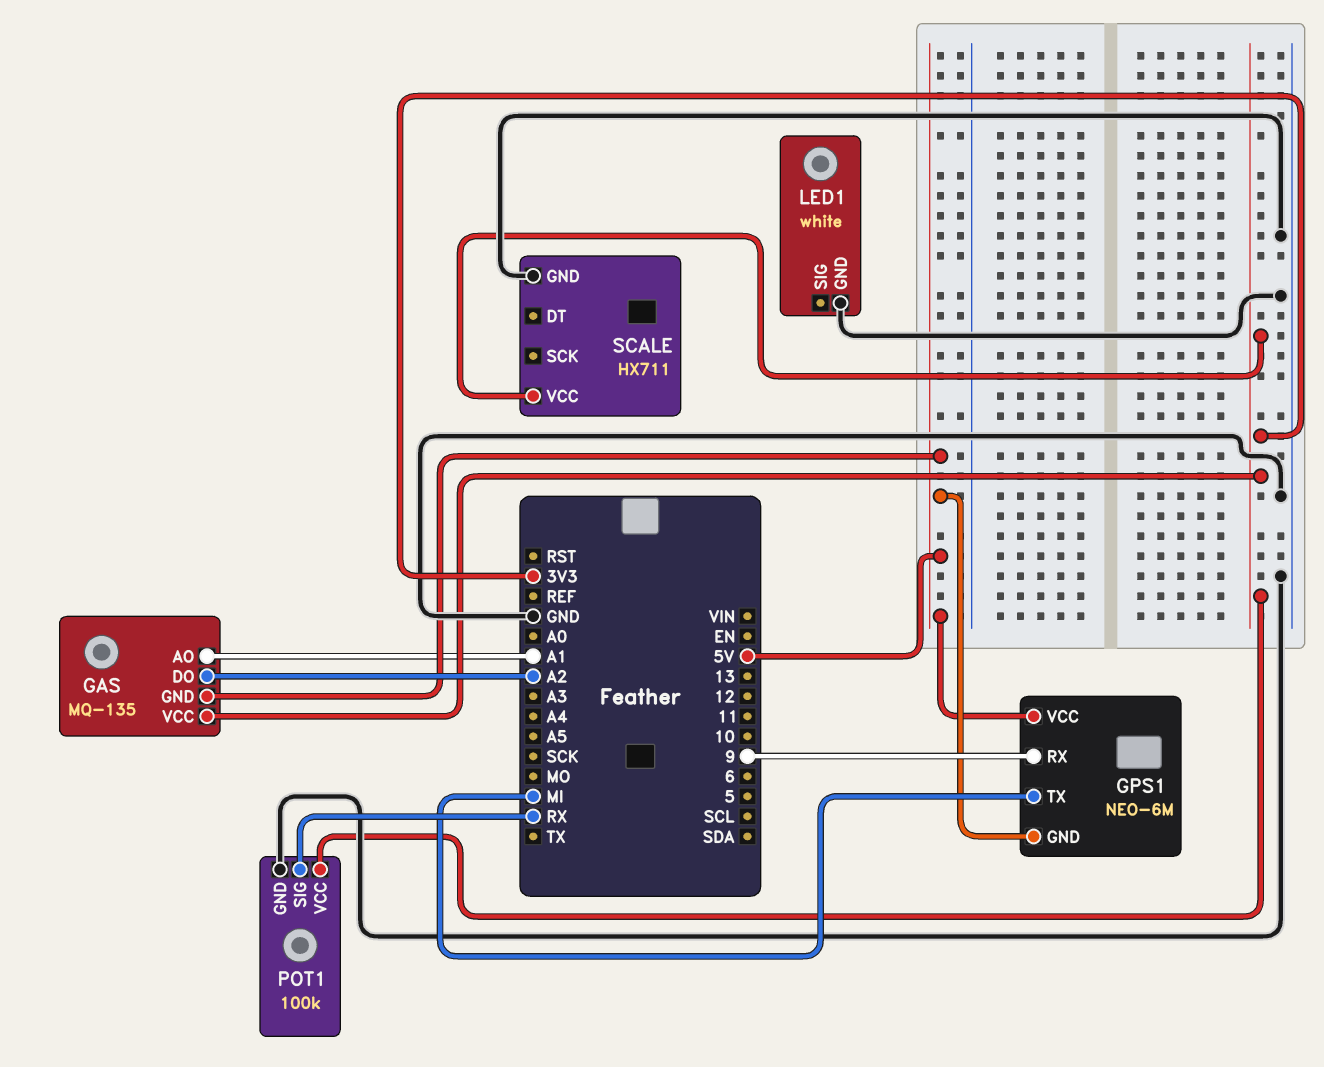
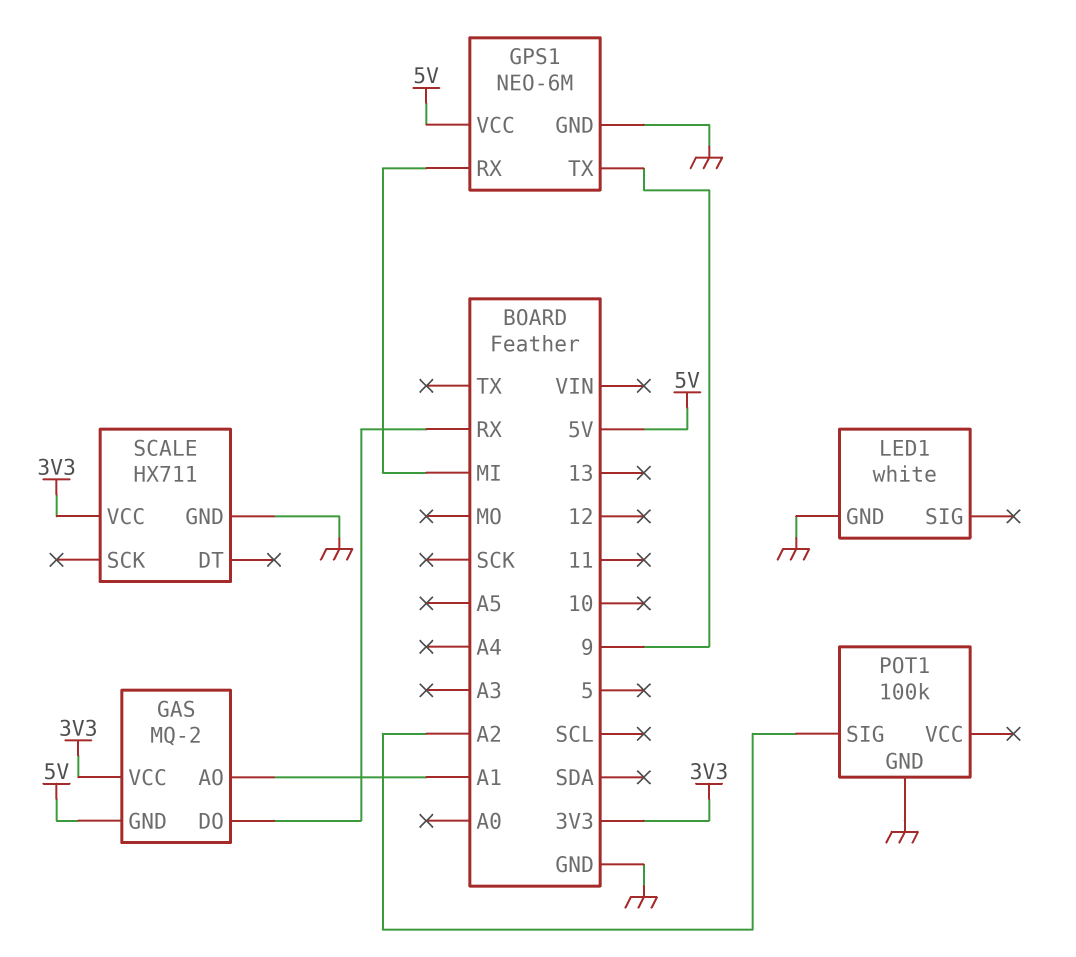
GAS: MQ-135 -> MQ-2
GAS pin DO: A2 -> RX
GPS1 pin GND: 5V -> GND
GPS1 pin RX: 9 -> MI
GPS1 pin TX: MI -> 9
POT1 pin SIG: RX -> A2
POT1 pin VCC: 3V3 -> none

